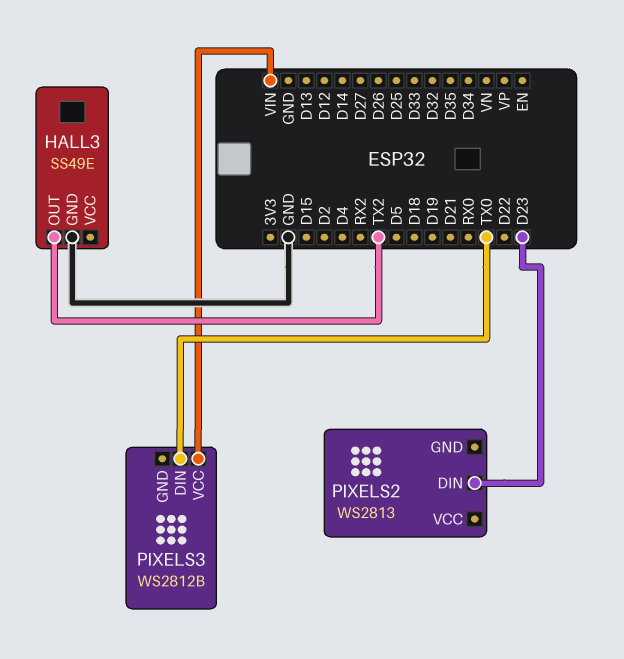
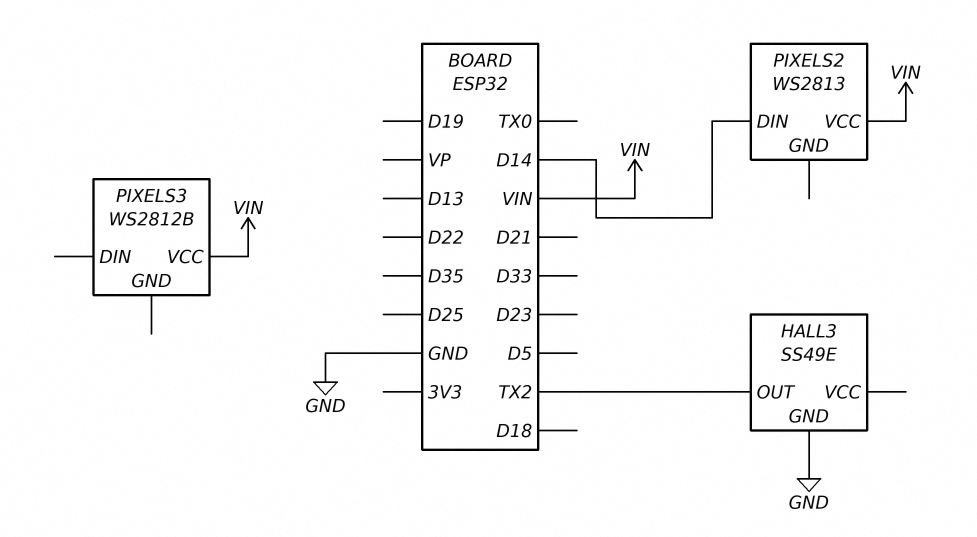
PIXELS2 pin DIN: D23 -> D14
PIXELS2 pin VCC: none -> VIN
PIXELS3 pin DIN: TX0 -> none

